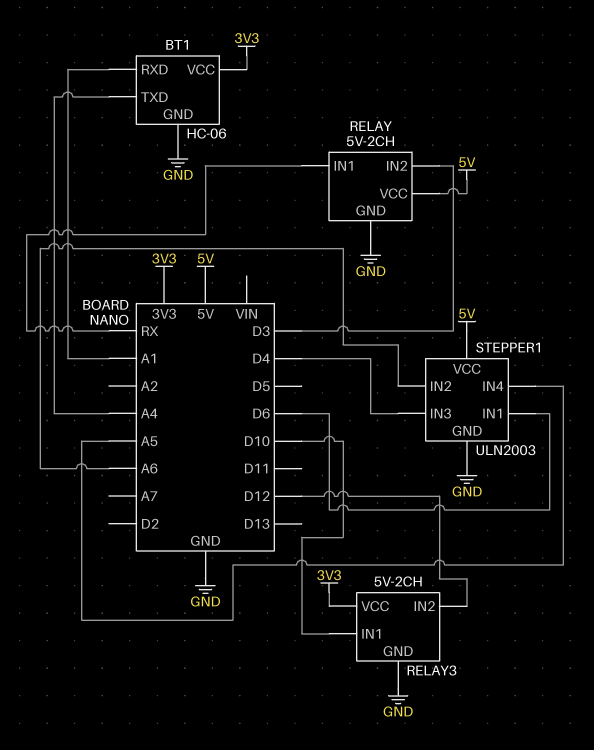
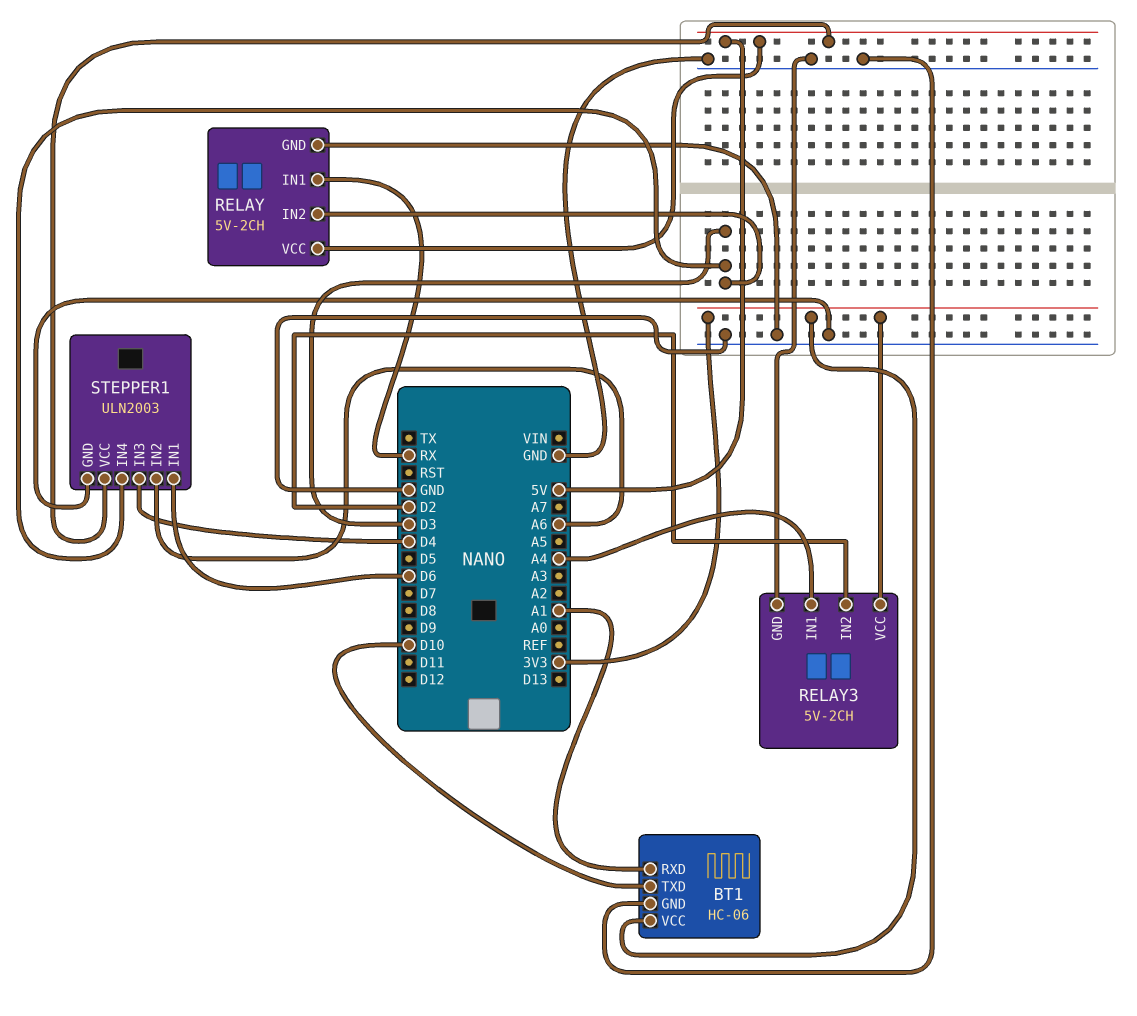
BT1 pin TXD: A4 -> D10
RELAY3 pin IN1: D10 -> A4
RELAY3 pin IN2: D12 -> D2
STEPPER1 pin IN4: A5 -> D3

